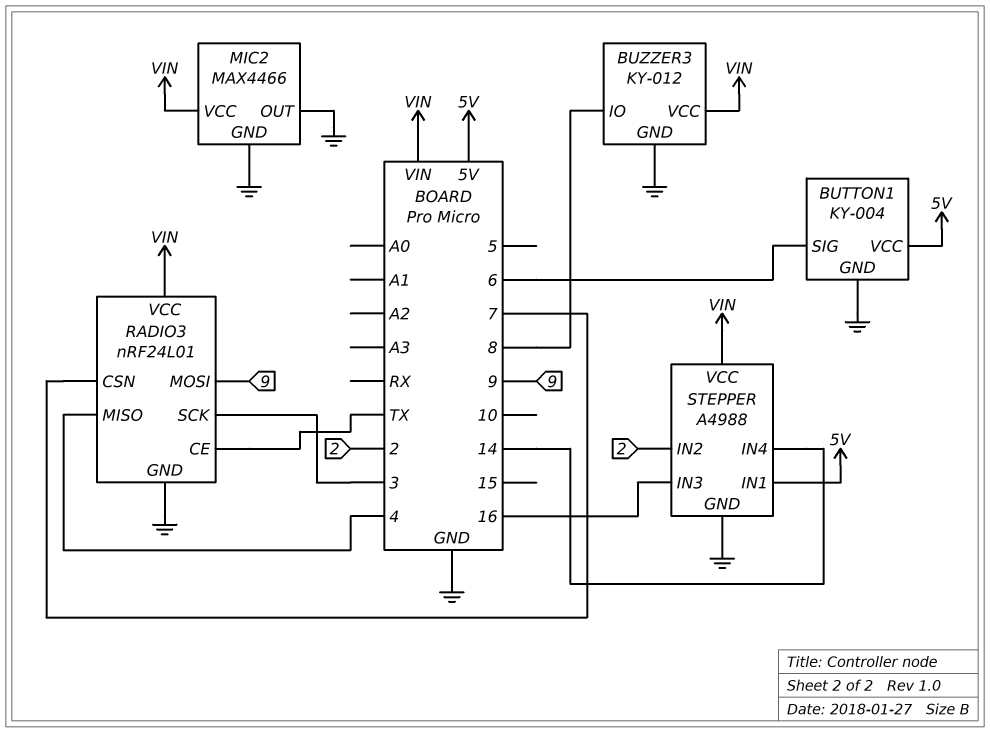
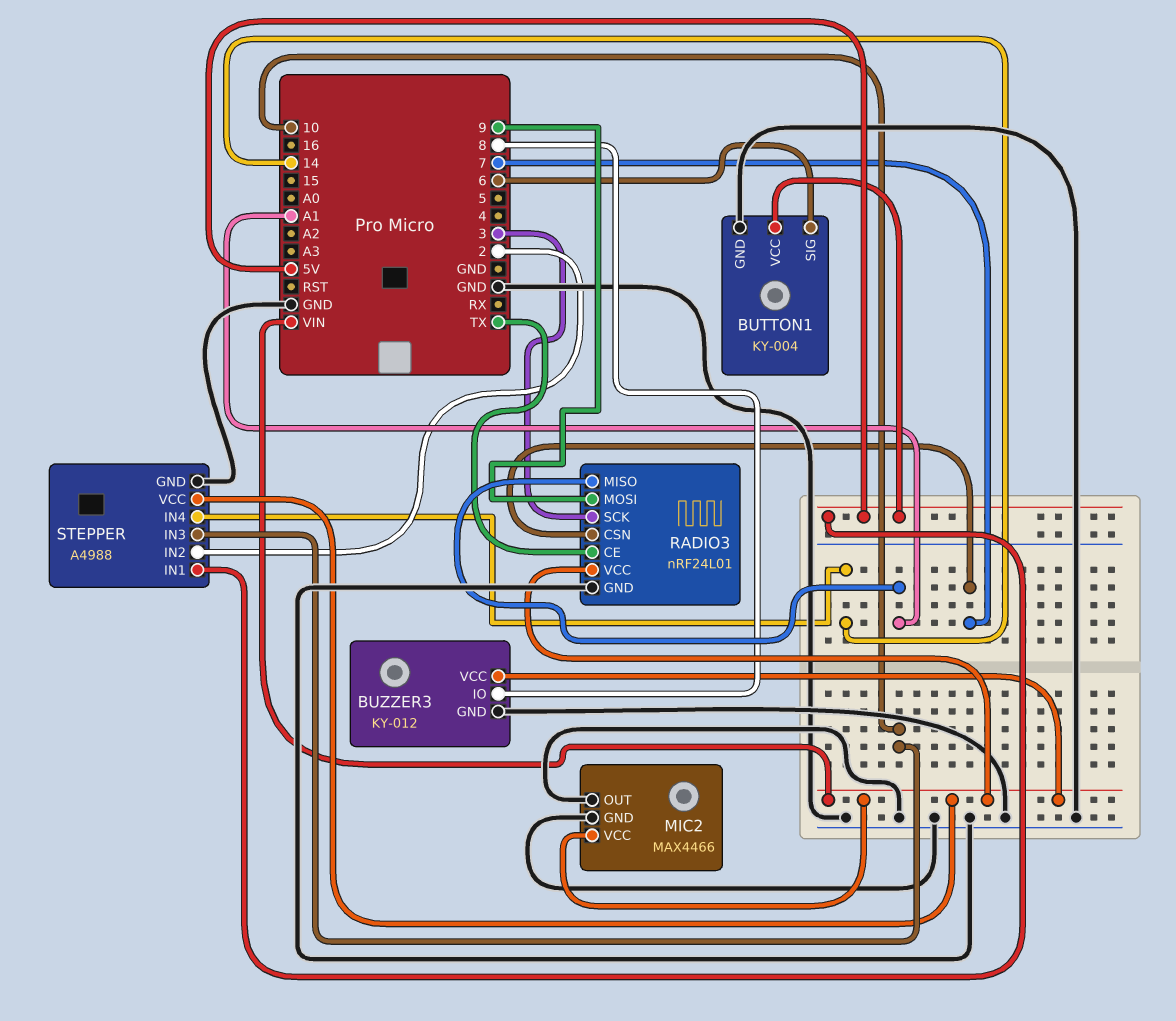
RADIO3 pin MISO: 4 -> A1
STEPPER pin IN3: 16 -> 10

